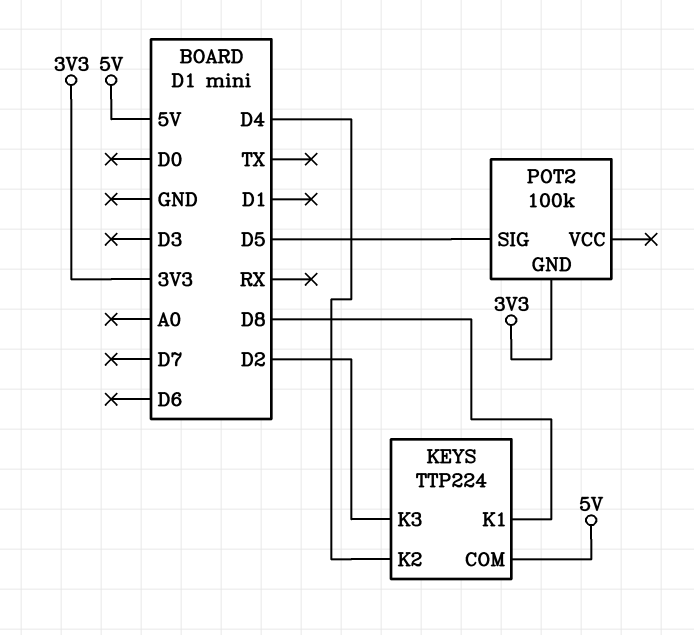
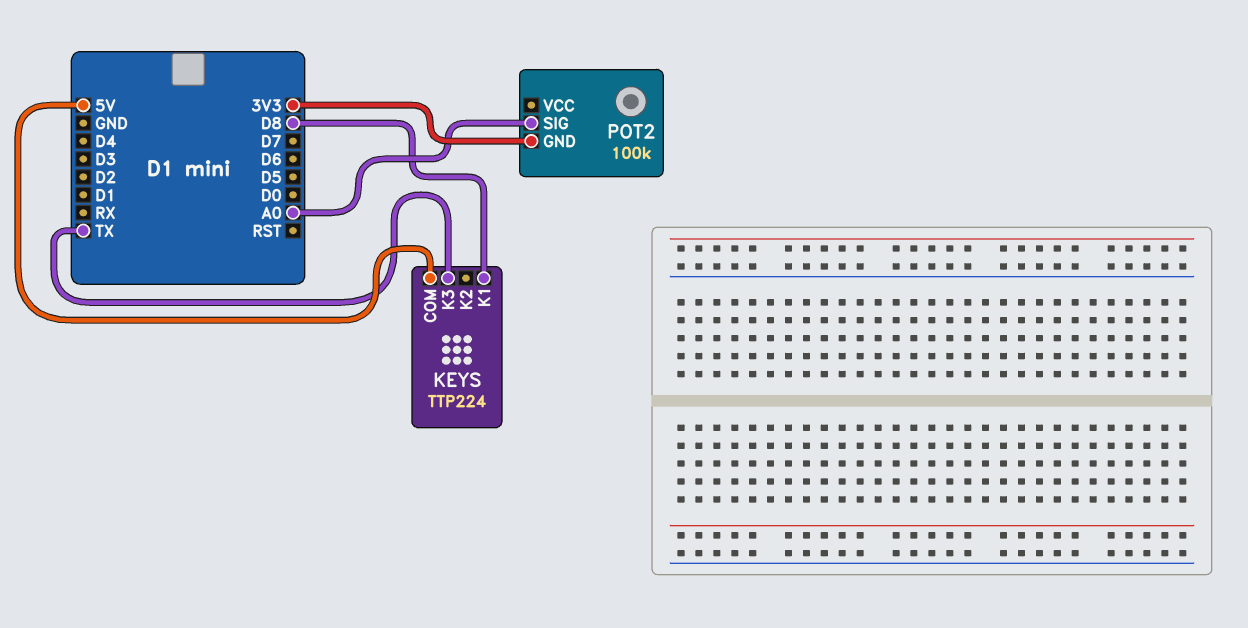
KEYS pin K2: D4 -> none
KEYS pin K3: D2 -> TX
POT2 pin SIG: D5 -> A0

